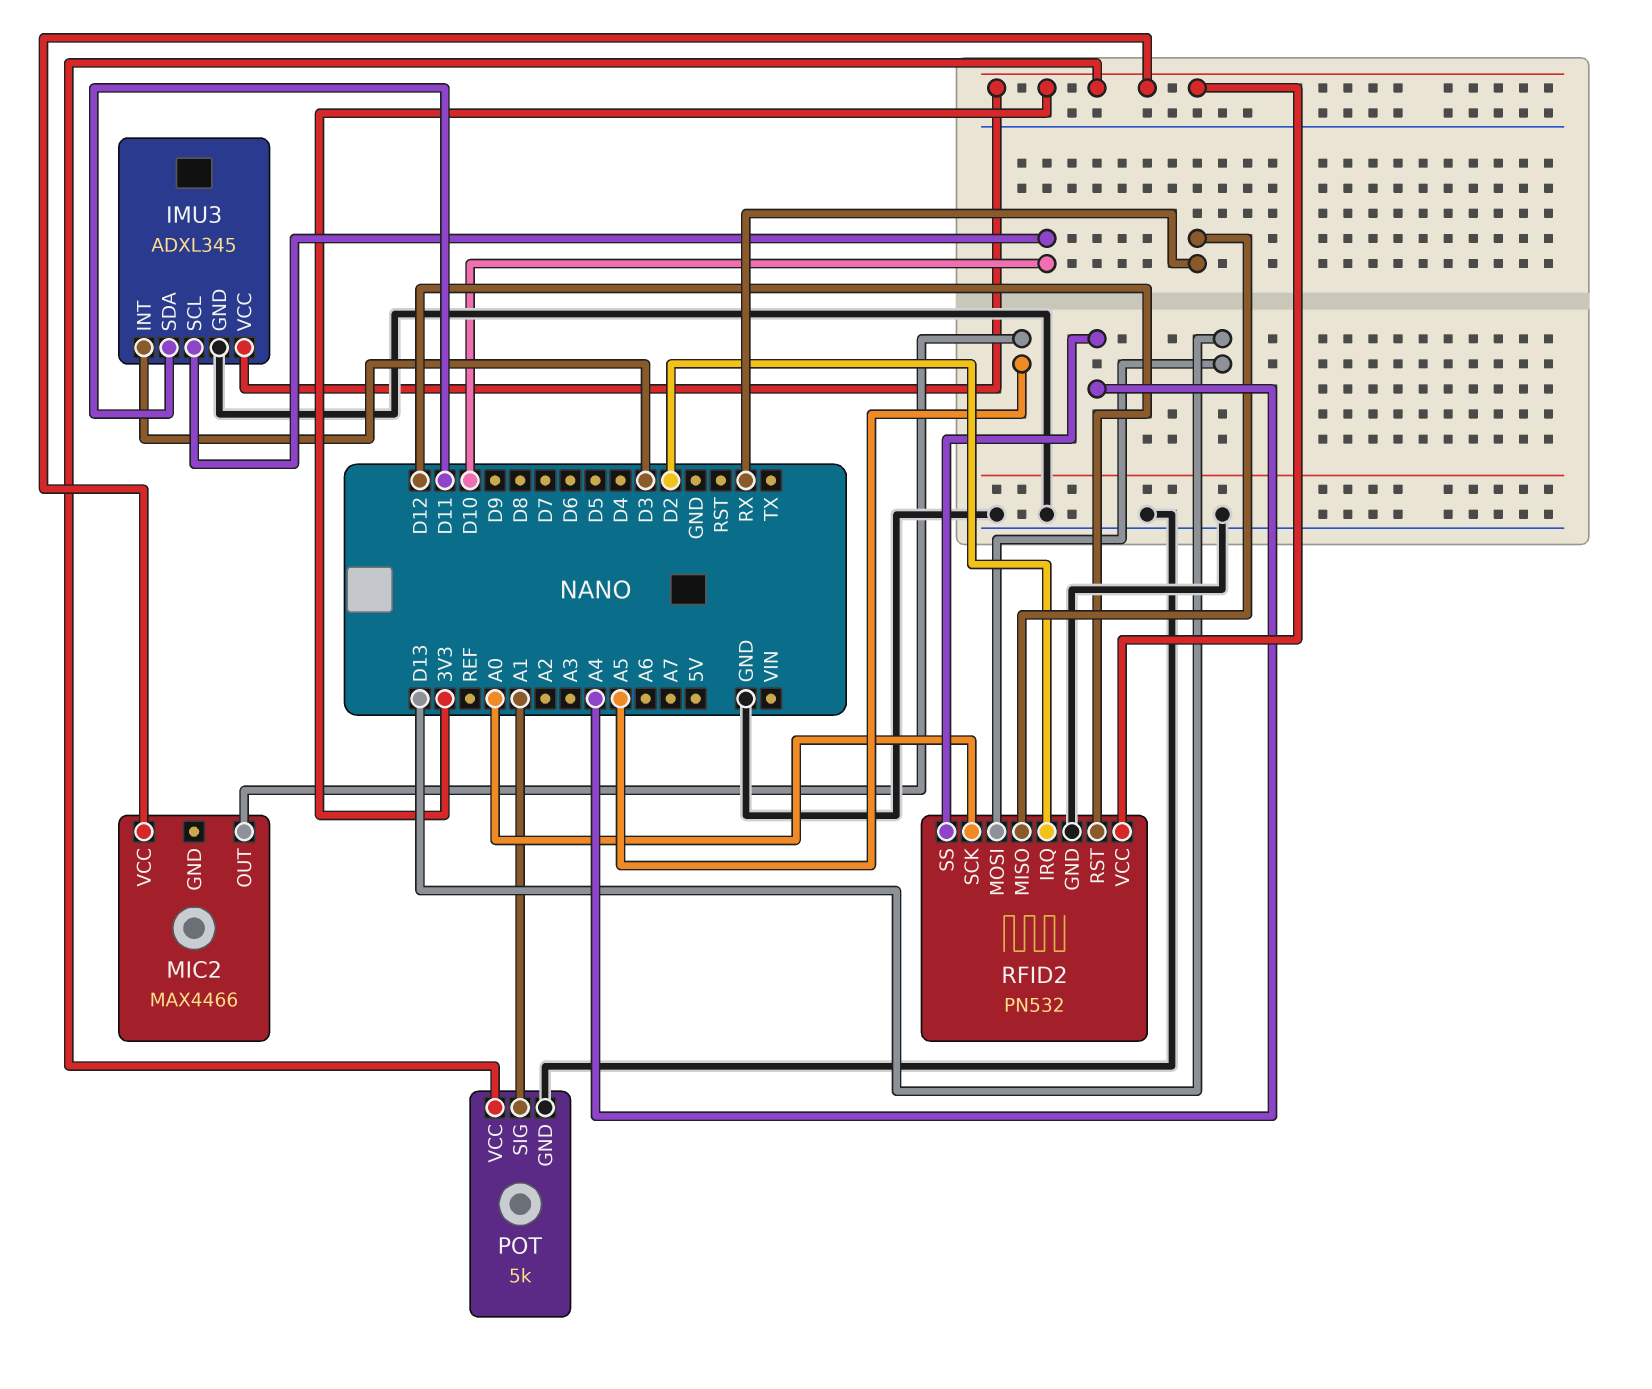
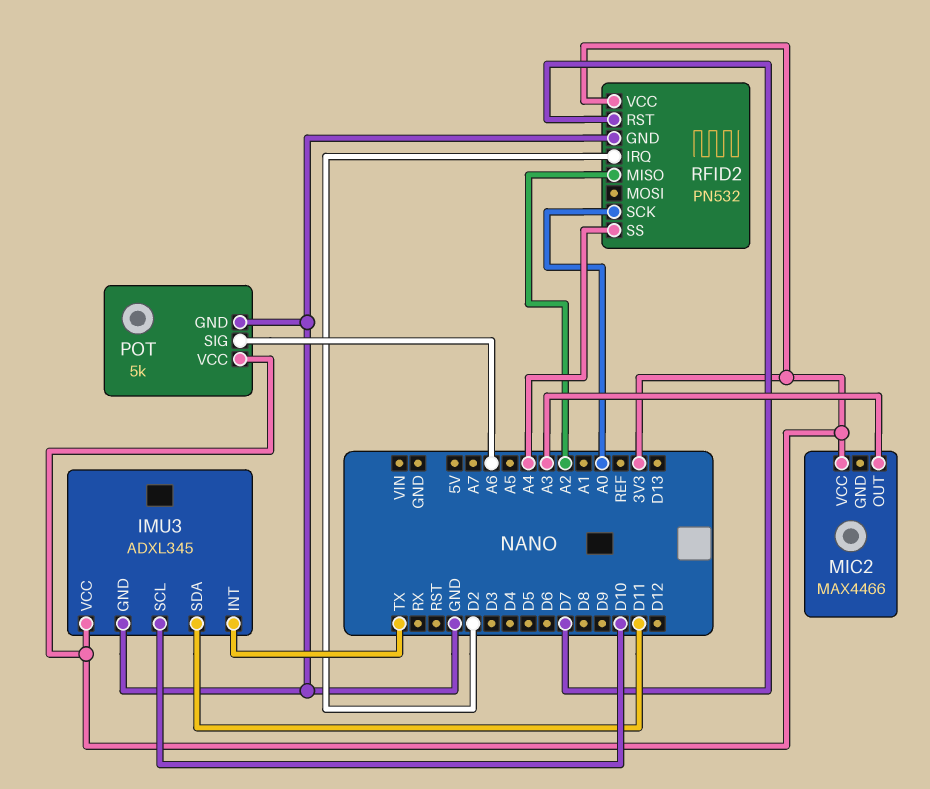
IMU3 pin INT: D3 -> TX
MIC2 pin OUT: A5 -> A3
POT pin SIG: A1 -> A6
RFID2 pin MISO: RX -> A2
RFID2 pin MOSI: D13 -> none
RFID2 pin RST: D12 -> D7

